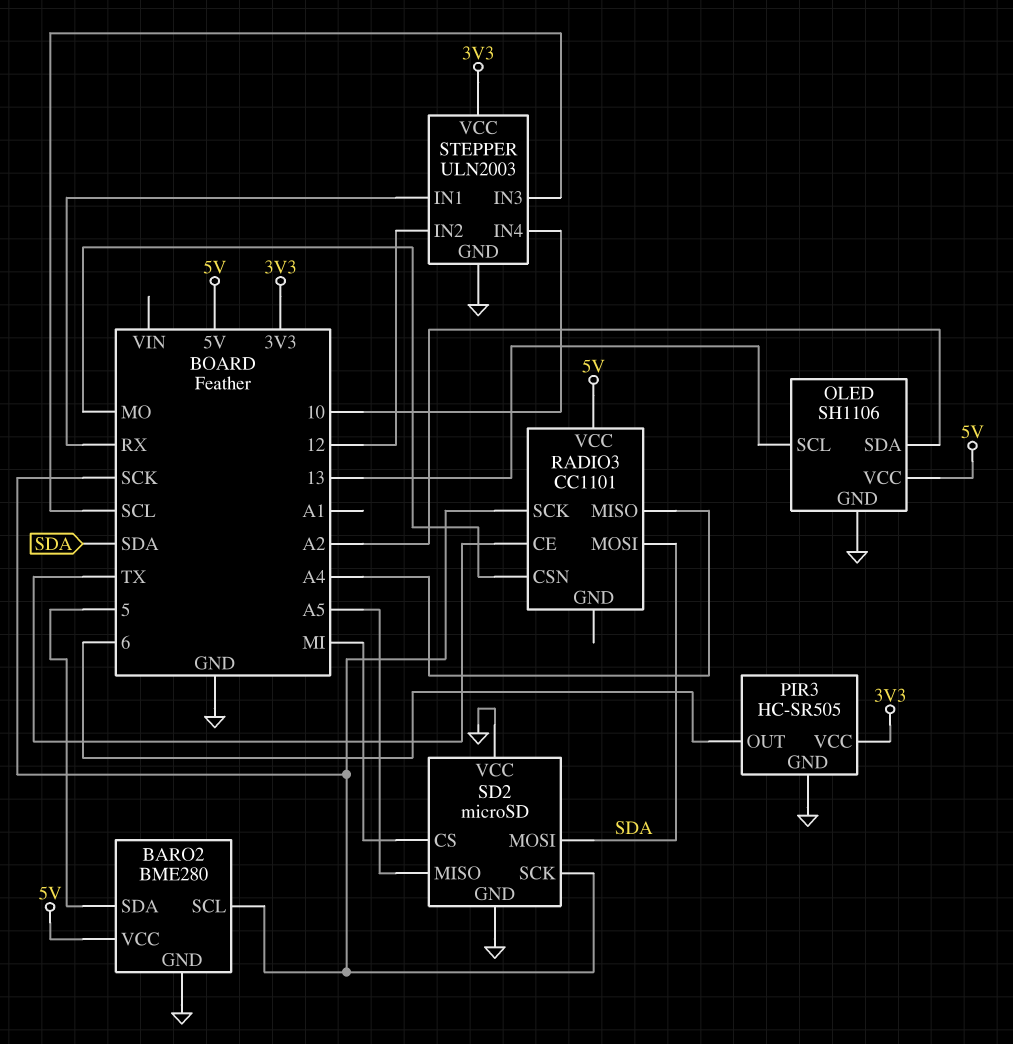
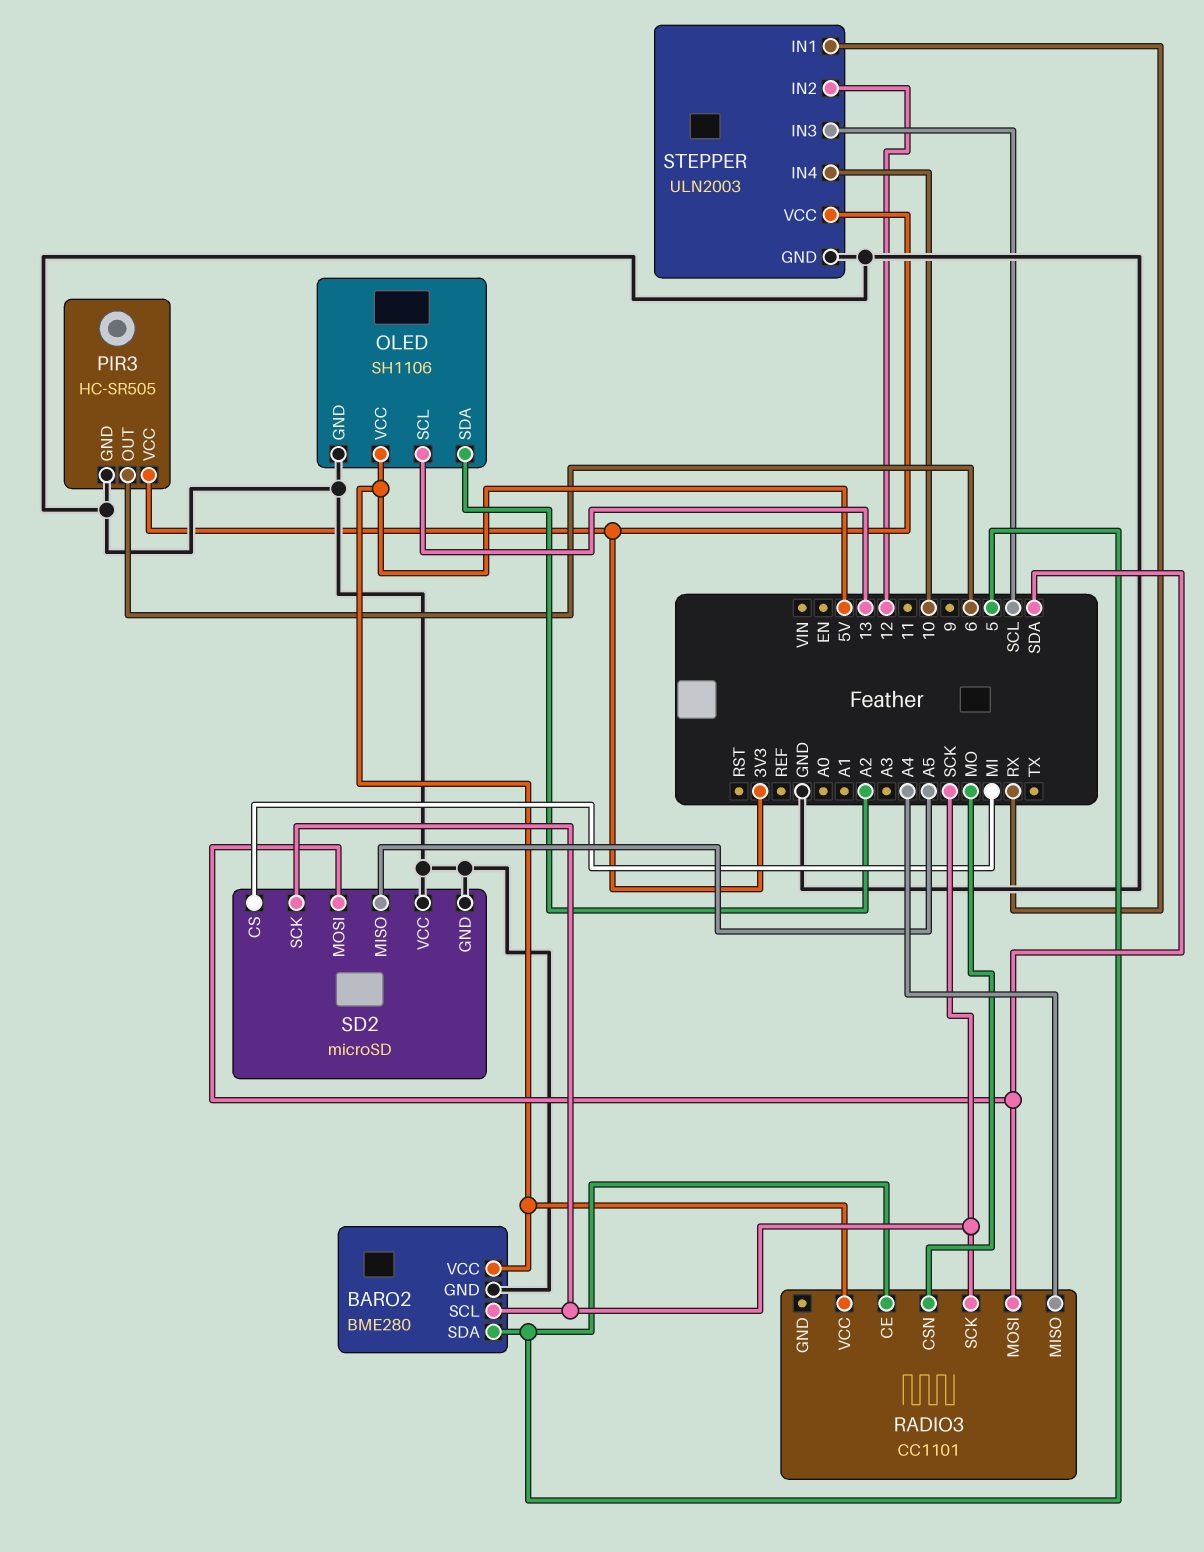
RADIO3 pin CE: TX -> 5

